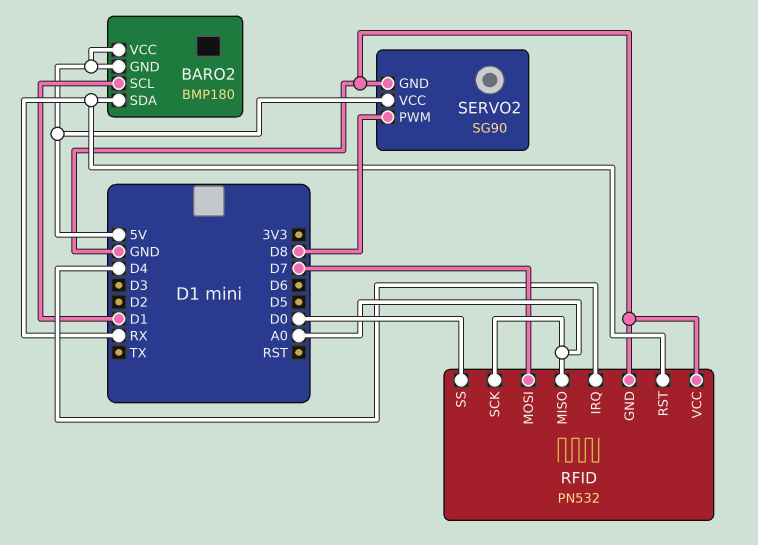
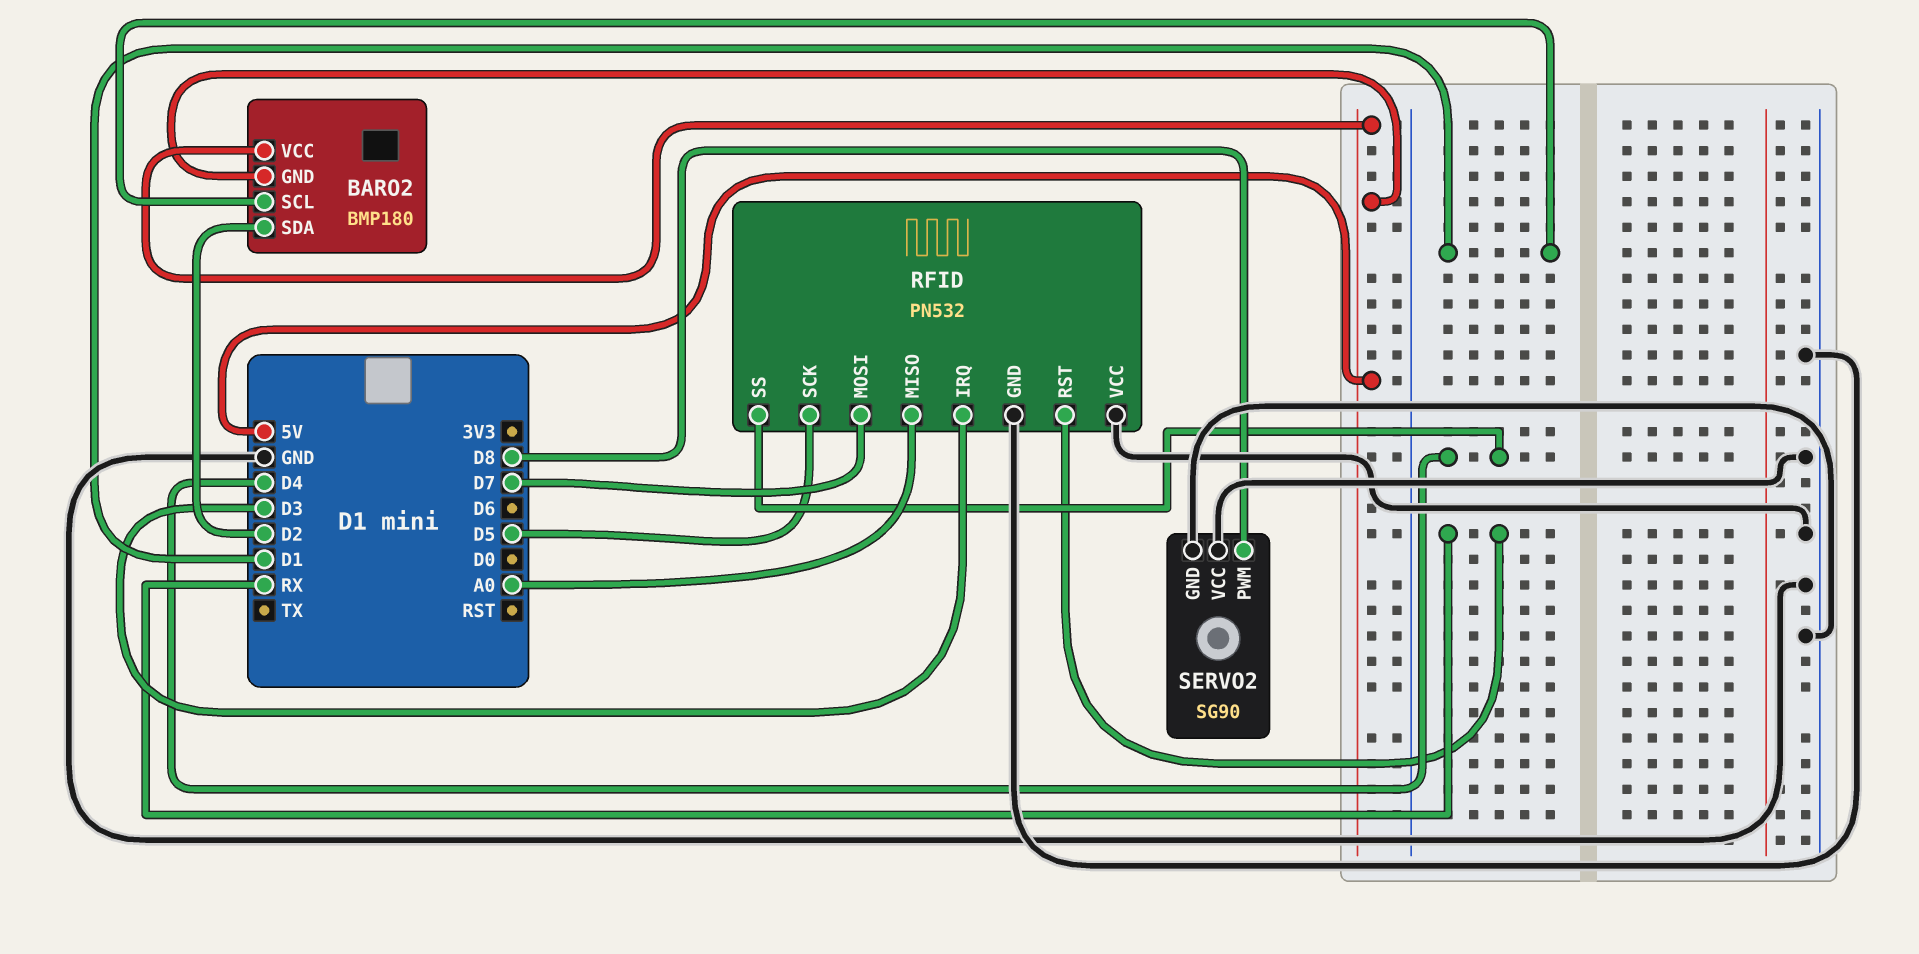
BARO2 pin SDA: RX -> D2
RFID pin IRQ: D4 -> D3
RFID pin SCK: A0 -> D5
RFID pin SS: D0 -> D4
SERVO2 pin VCC: 5V -> GND

